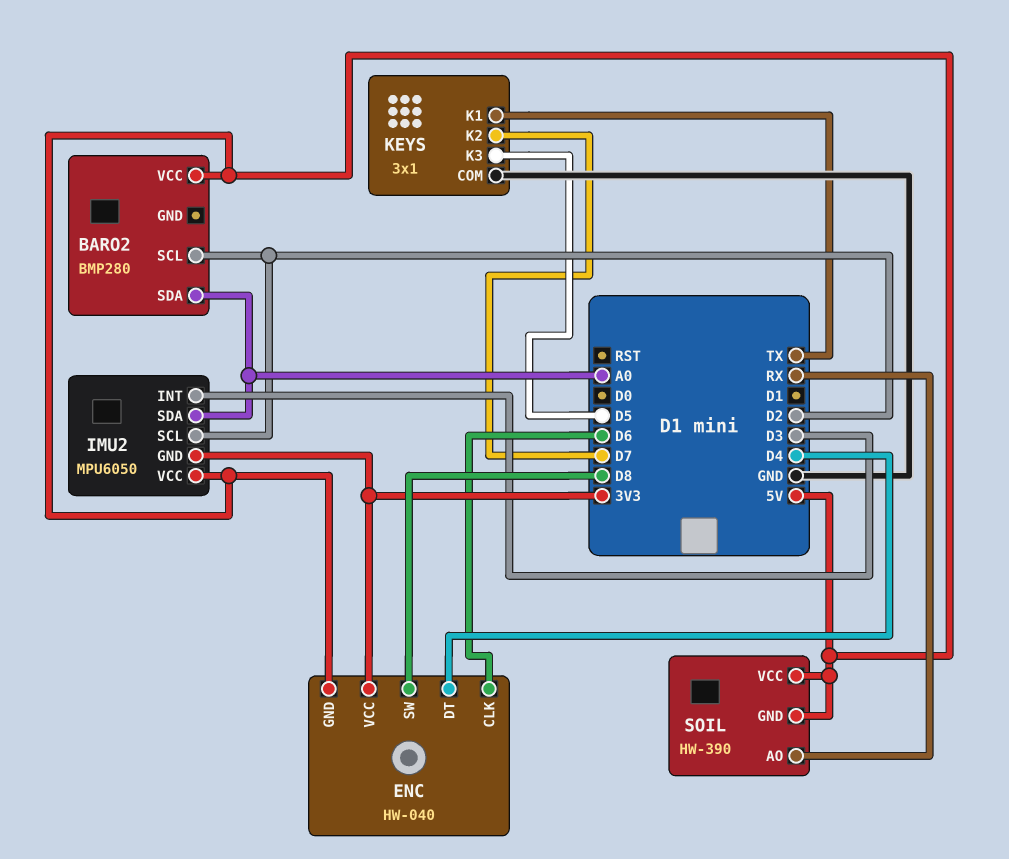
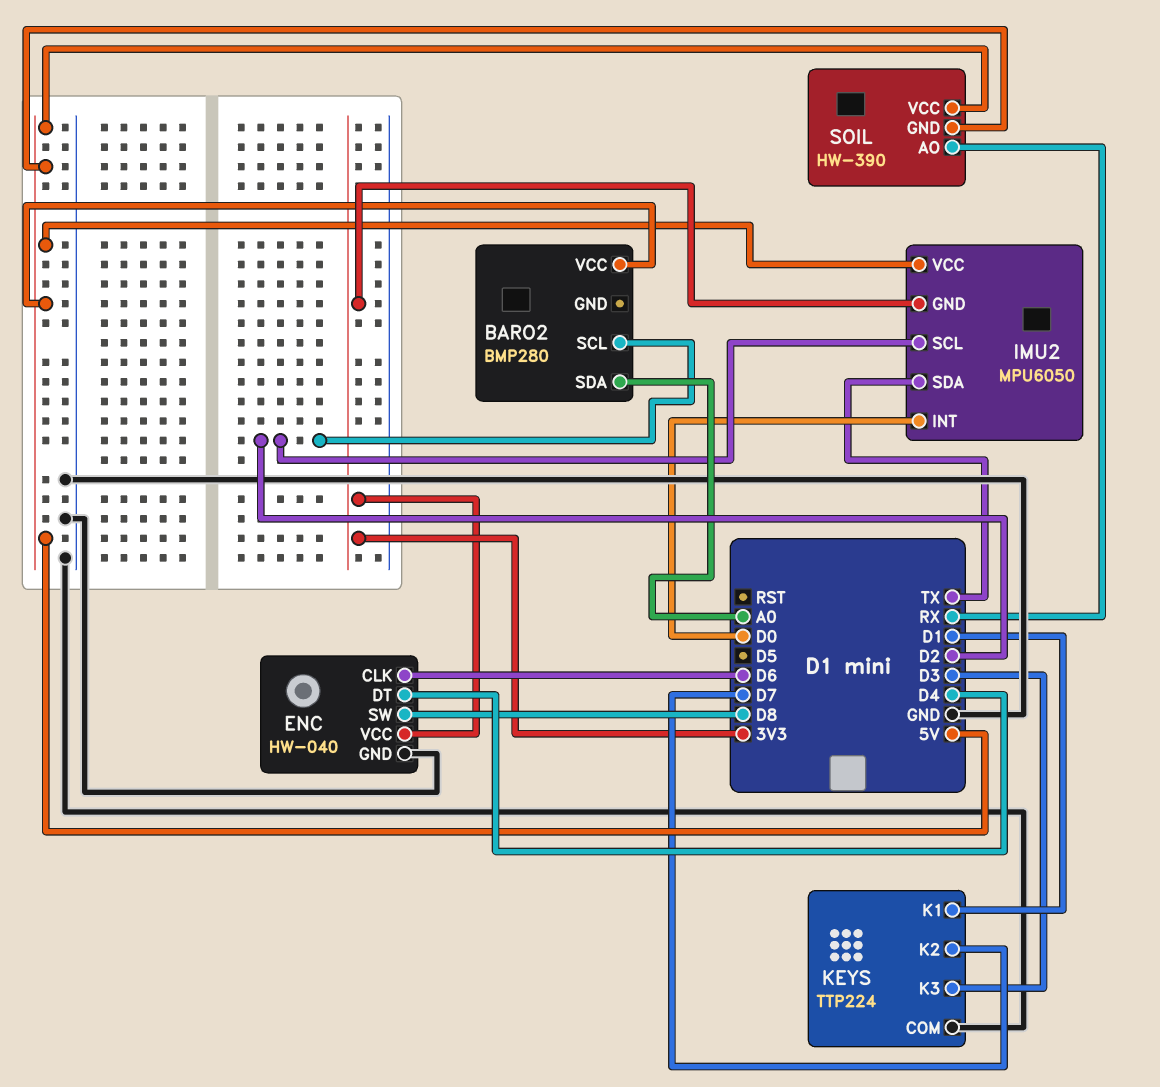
ENC pin GND: 5V -> GND
IMU2 pin INT: D3 -> D0
IMU2 pin SDA: A0 -> TX
KEYS: 3x1 -> TTP224
KEYS pin K1: TX -> D1
KEYS pin K3: D5 -> D3

